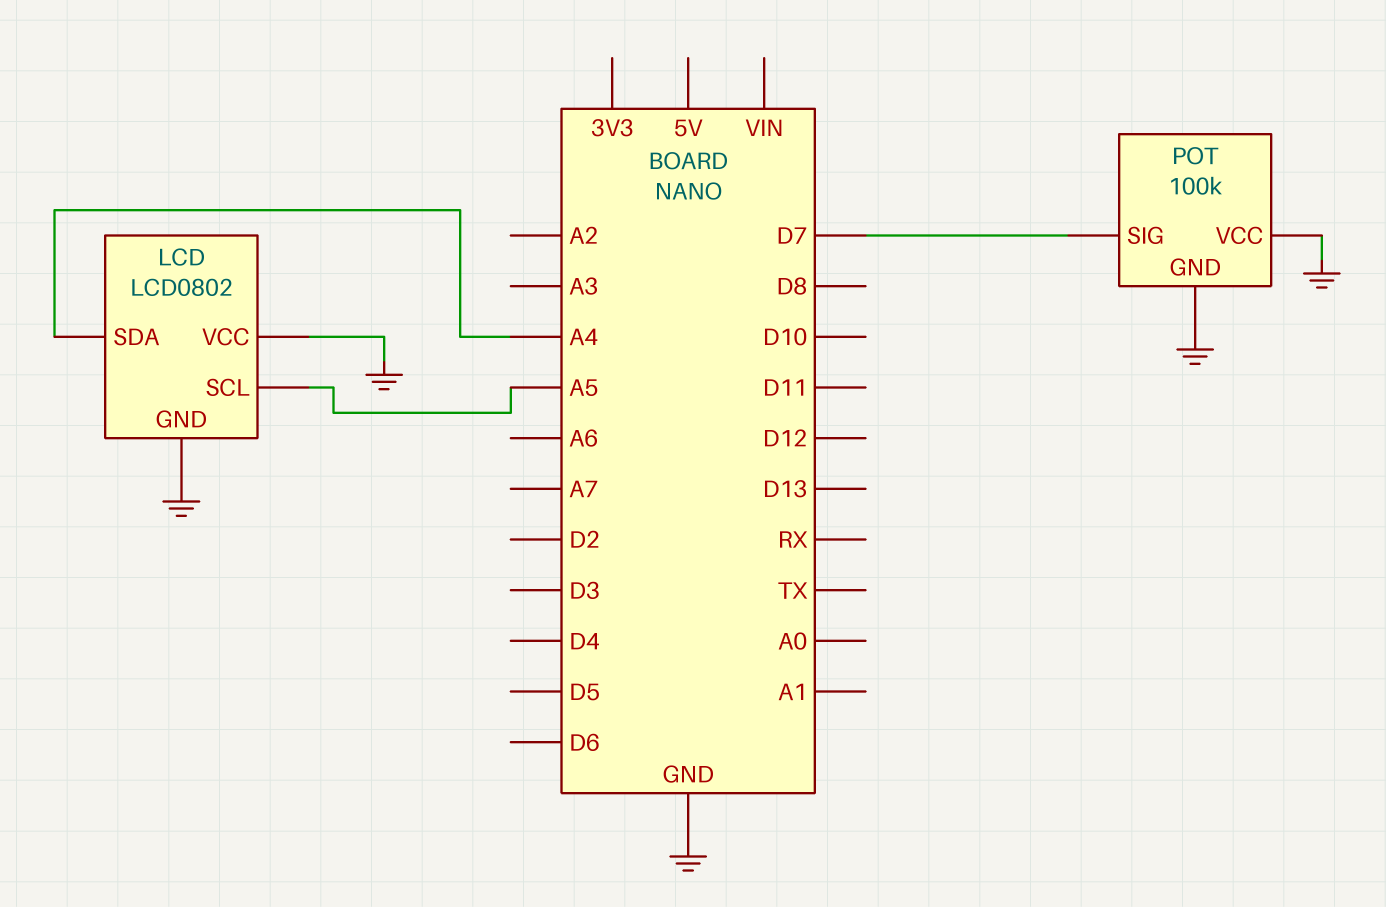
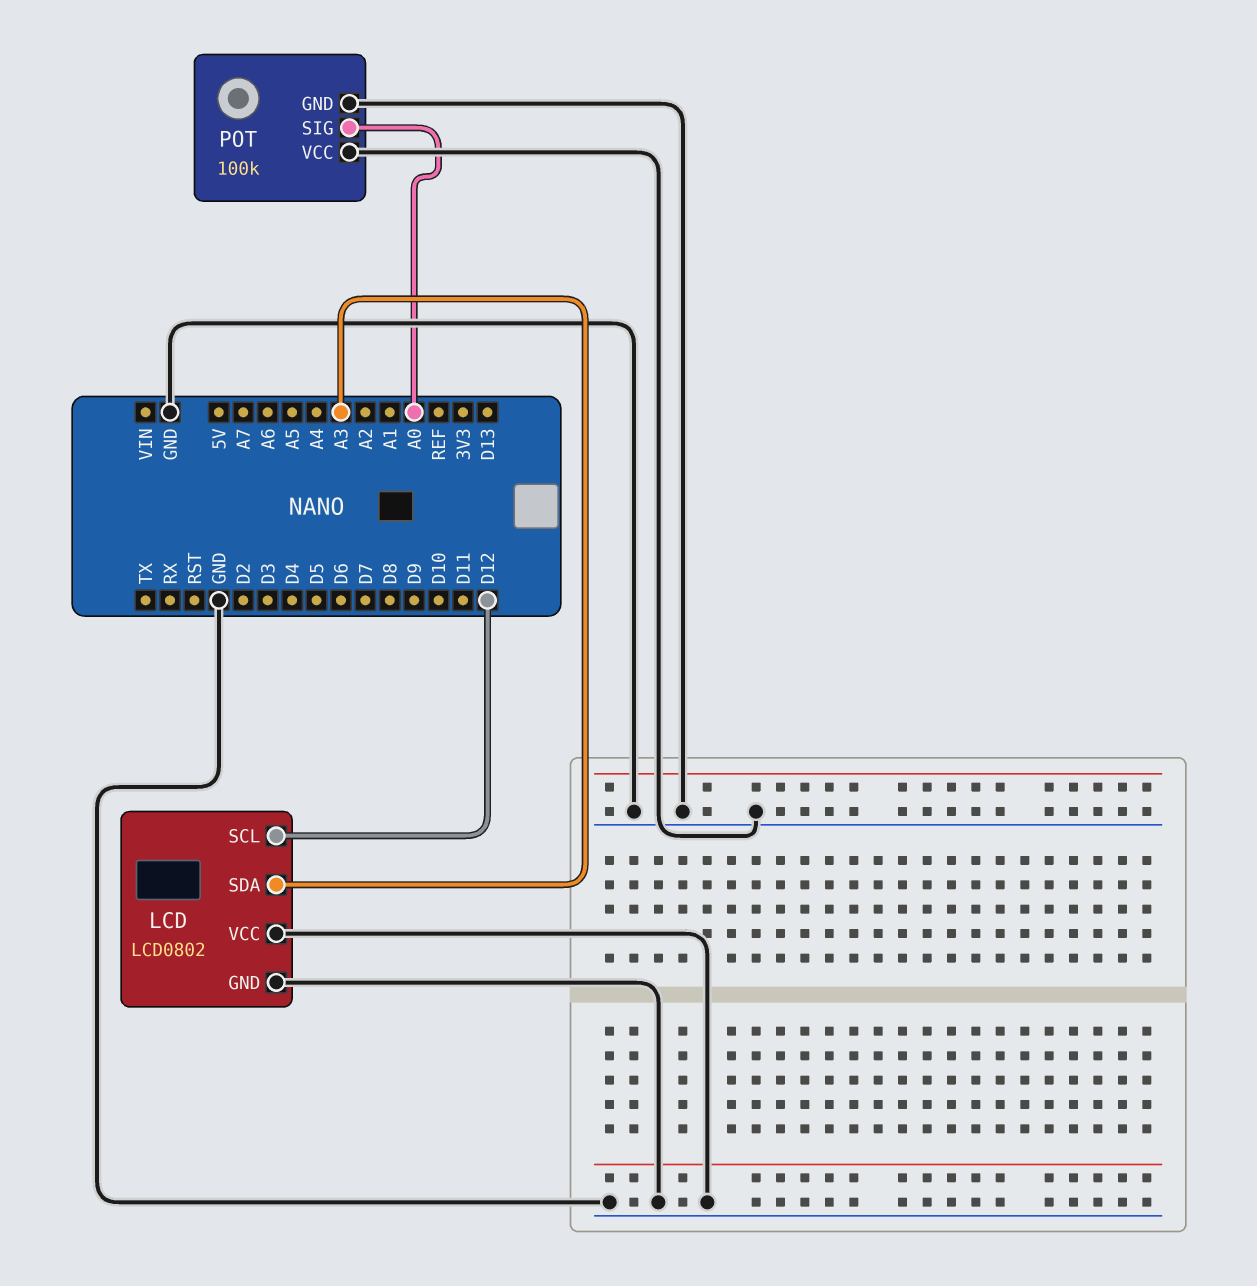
LCD pin SCL: A5 -> D12
LCD pin SDA: A4 -> A3
POT pin SIG: D7 -> A0

